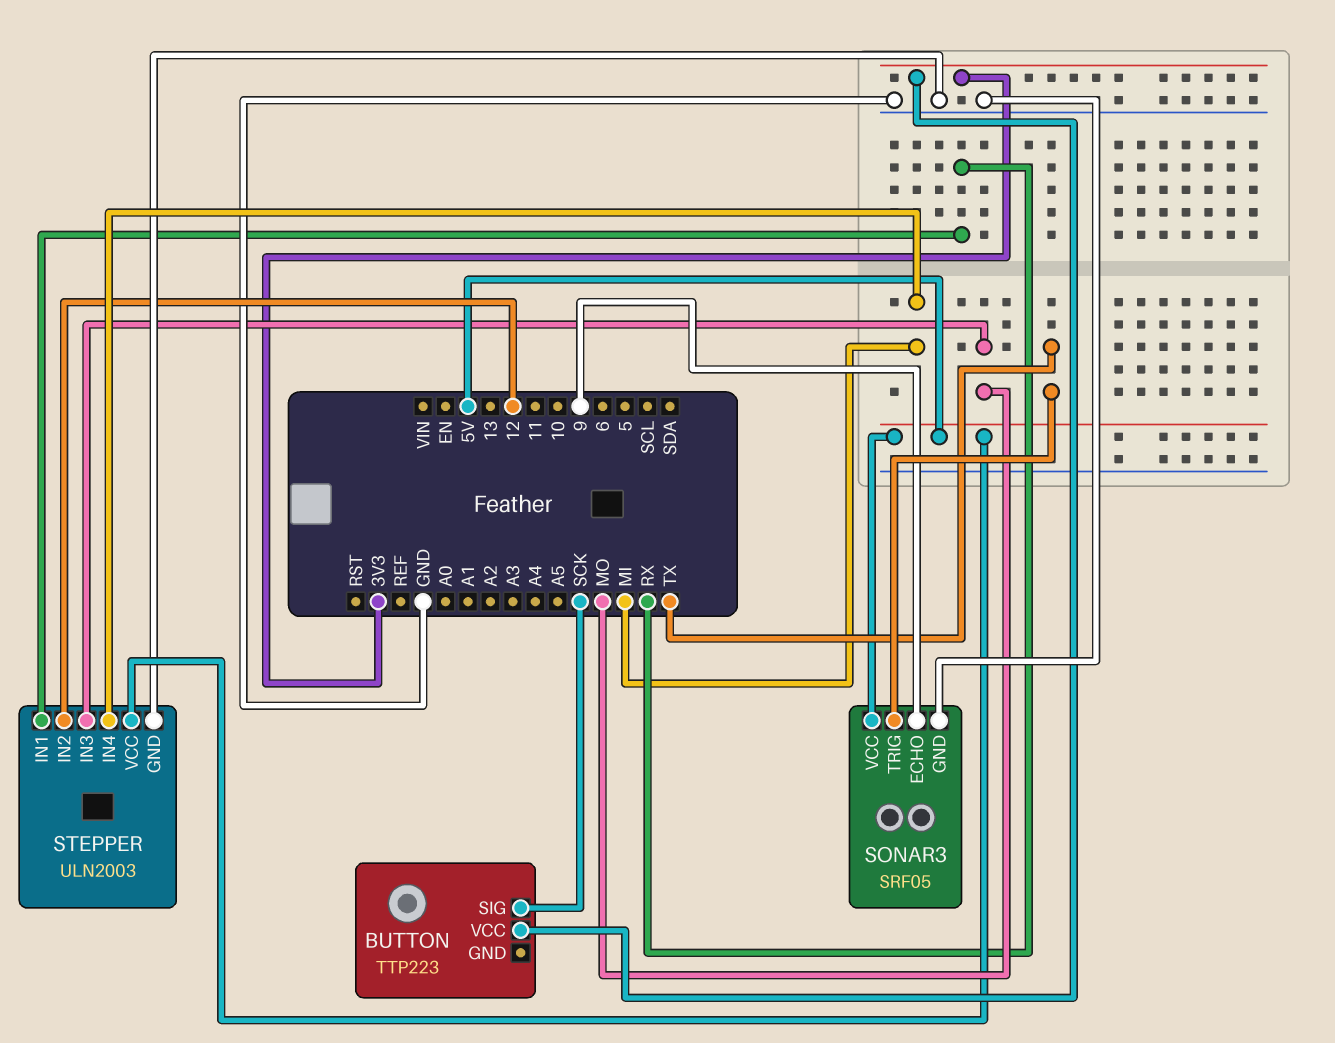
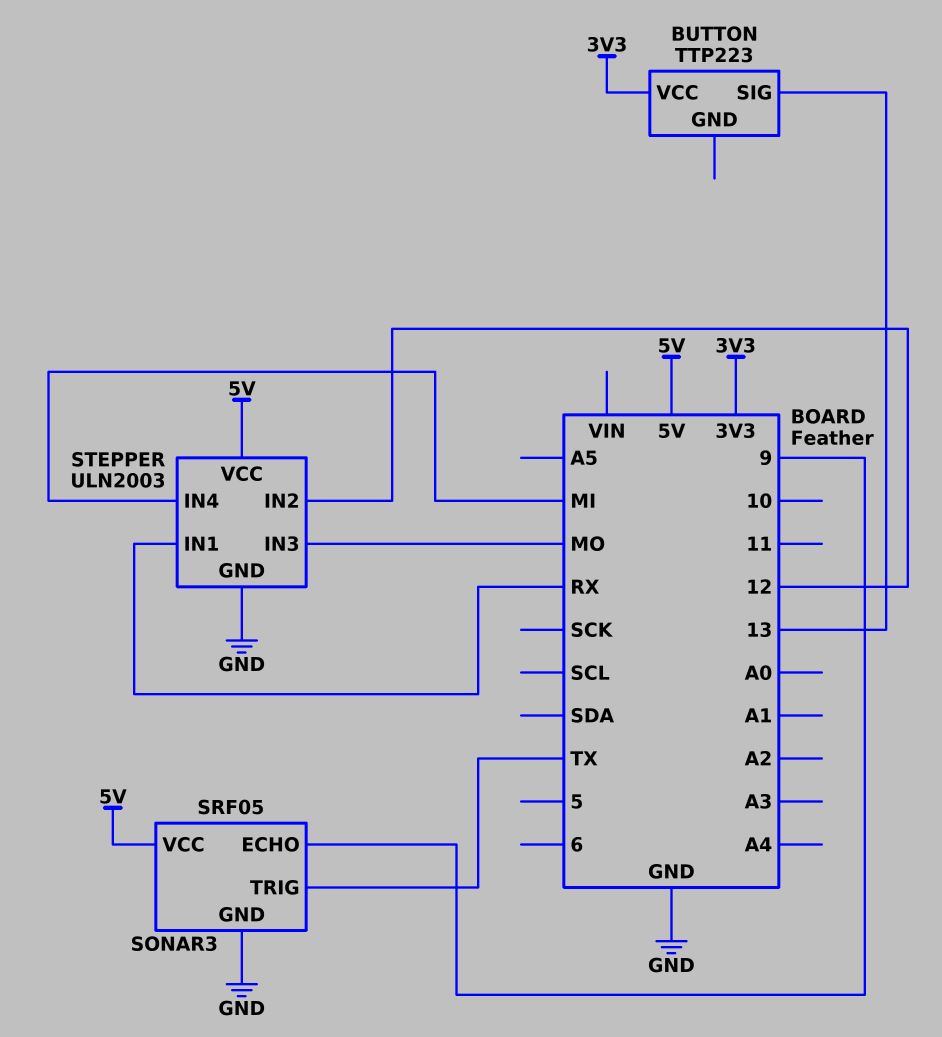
BUTTON pin SIG: SCK -> 13

